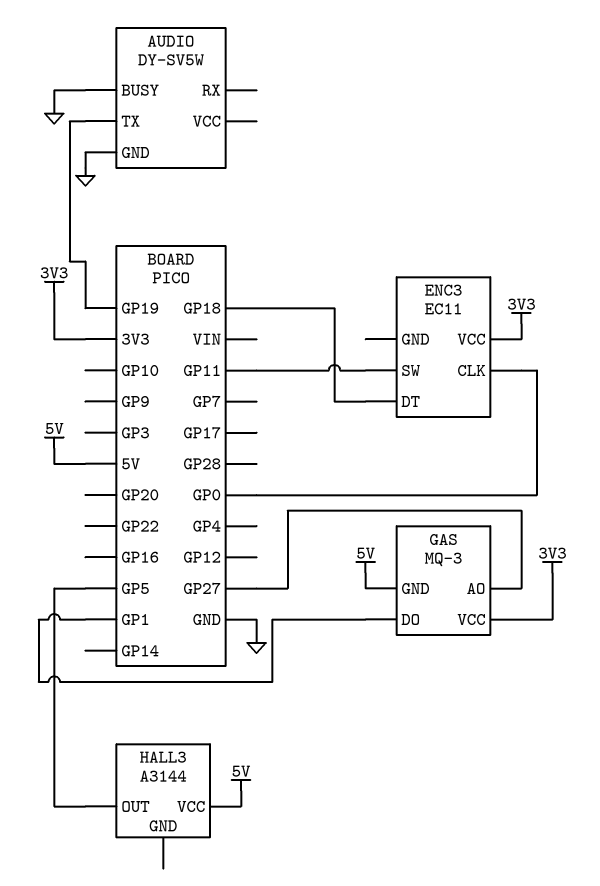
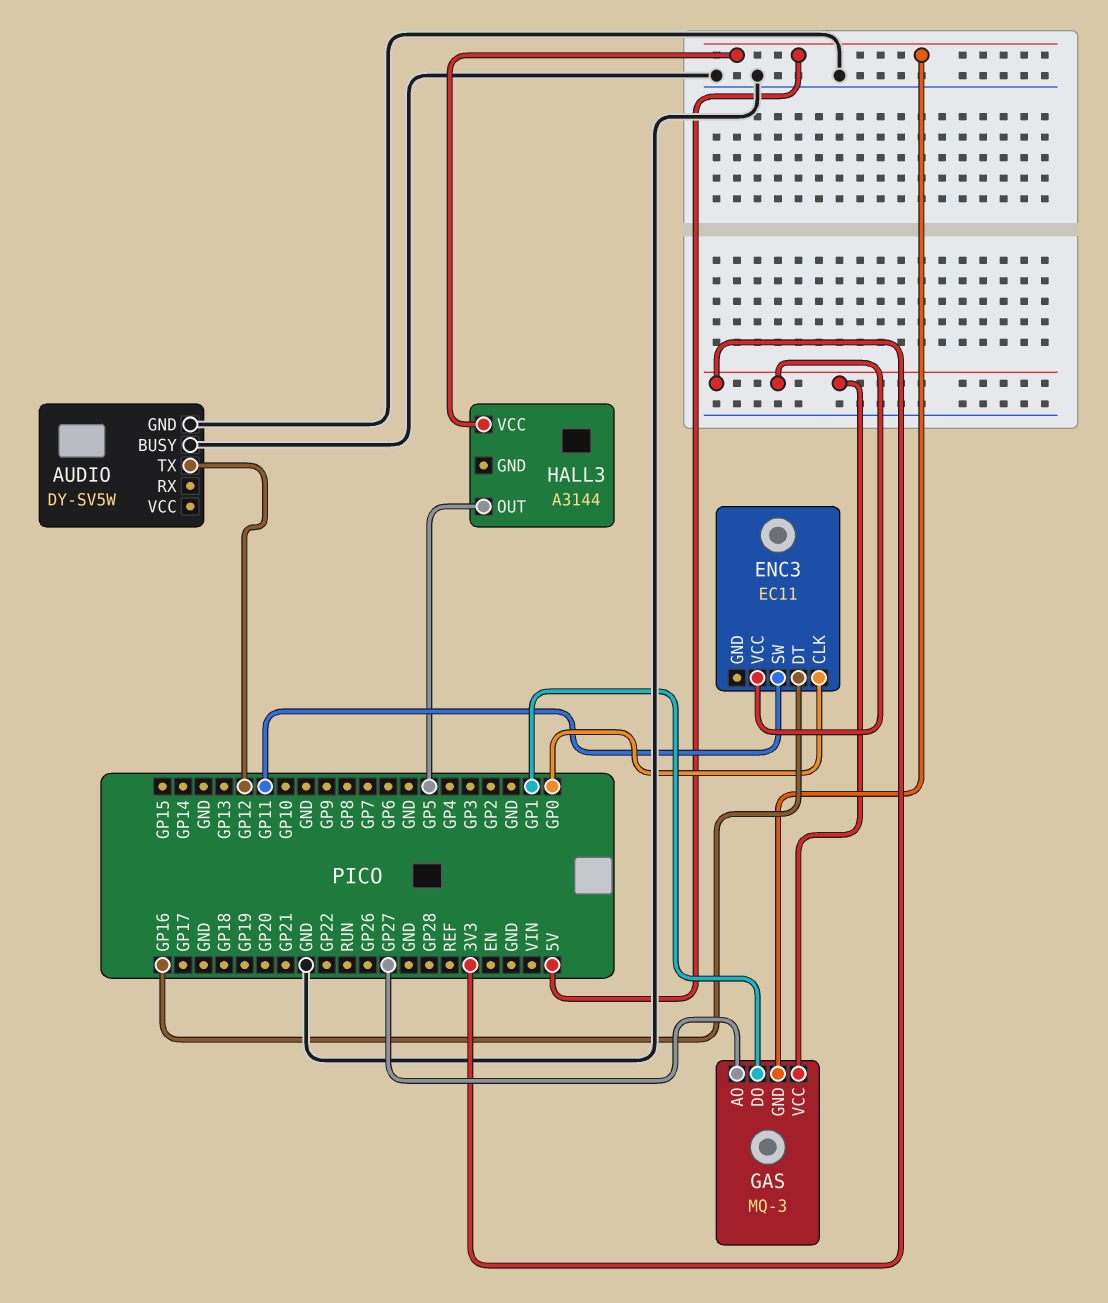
AUDIO pin TX: GP19 -> GP12
ENC3 pin DT: GP18 -> GP16

